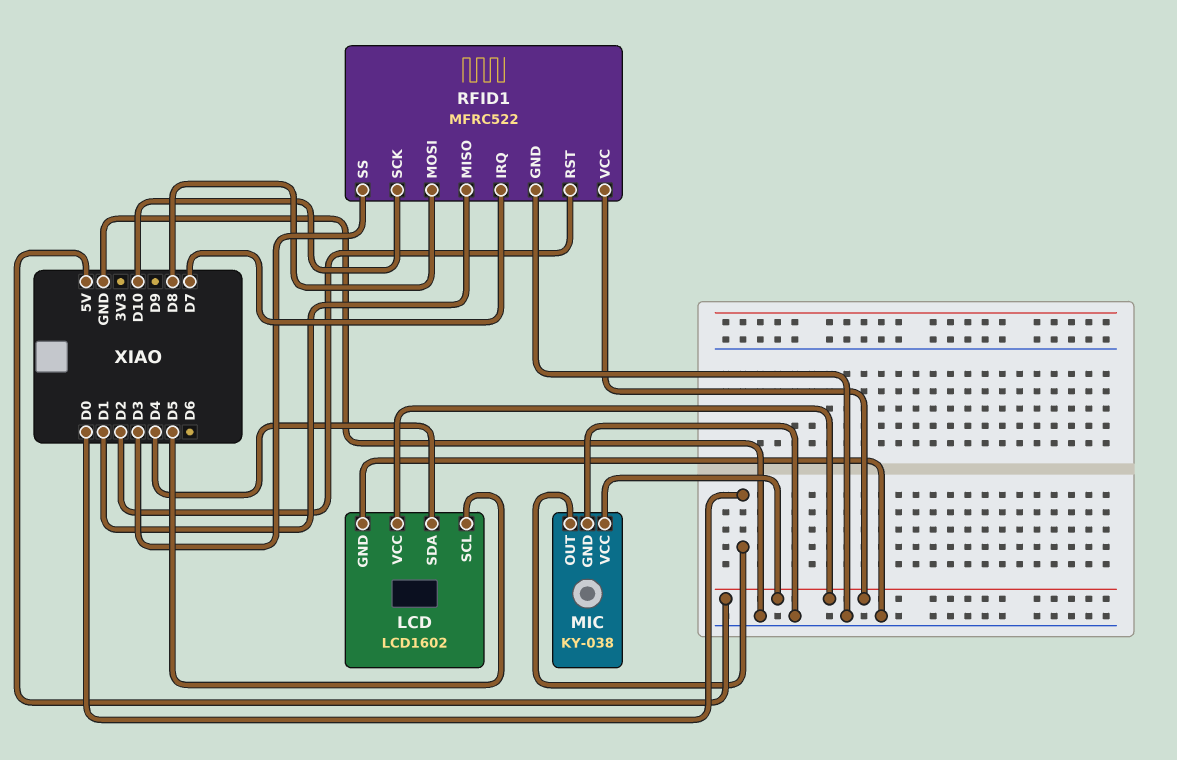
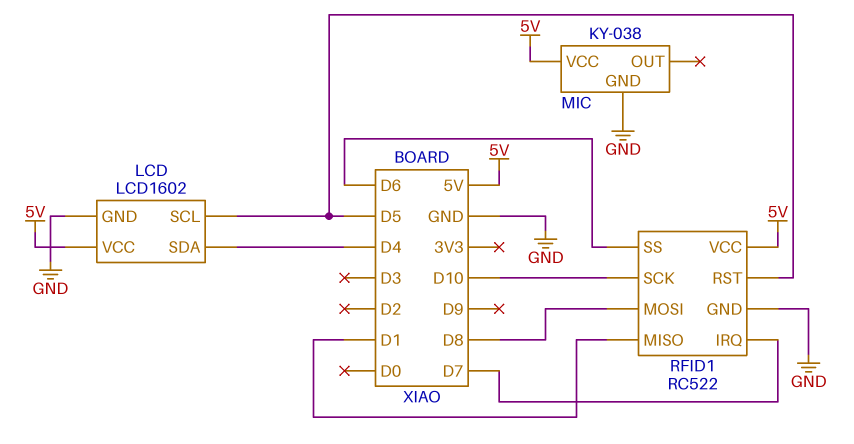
MIC pin OUT: D0 -> none
RFID1: MFRC522 -> RC522
RFID1 pin RST: D2 -> D5
RFID1 pin SS: D3 -> D6

